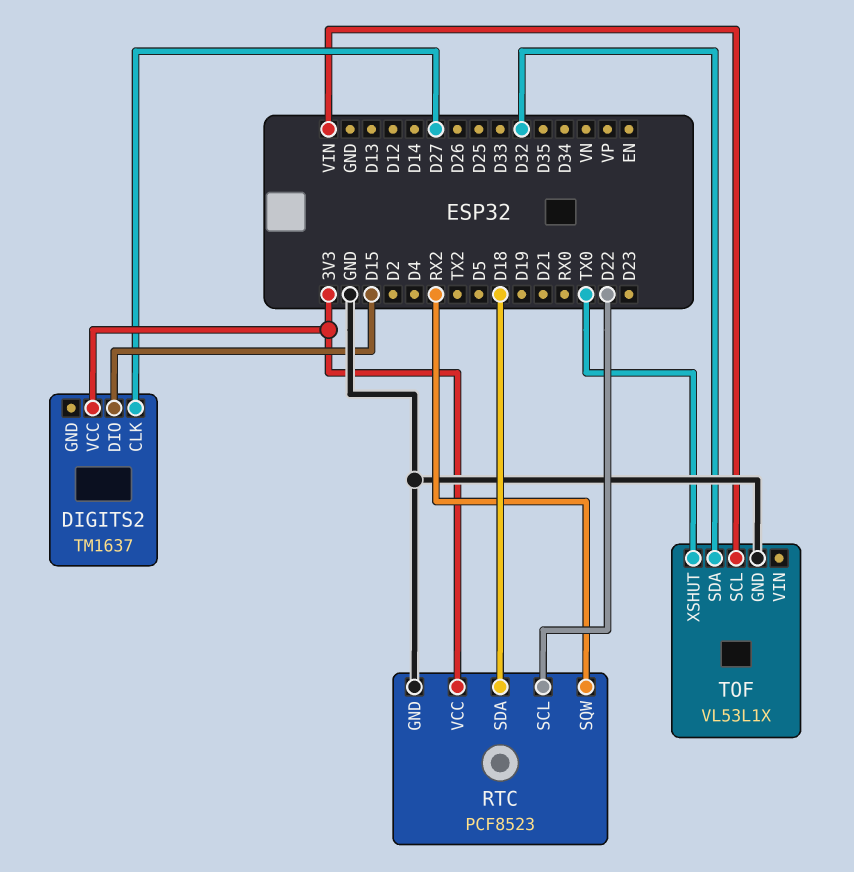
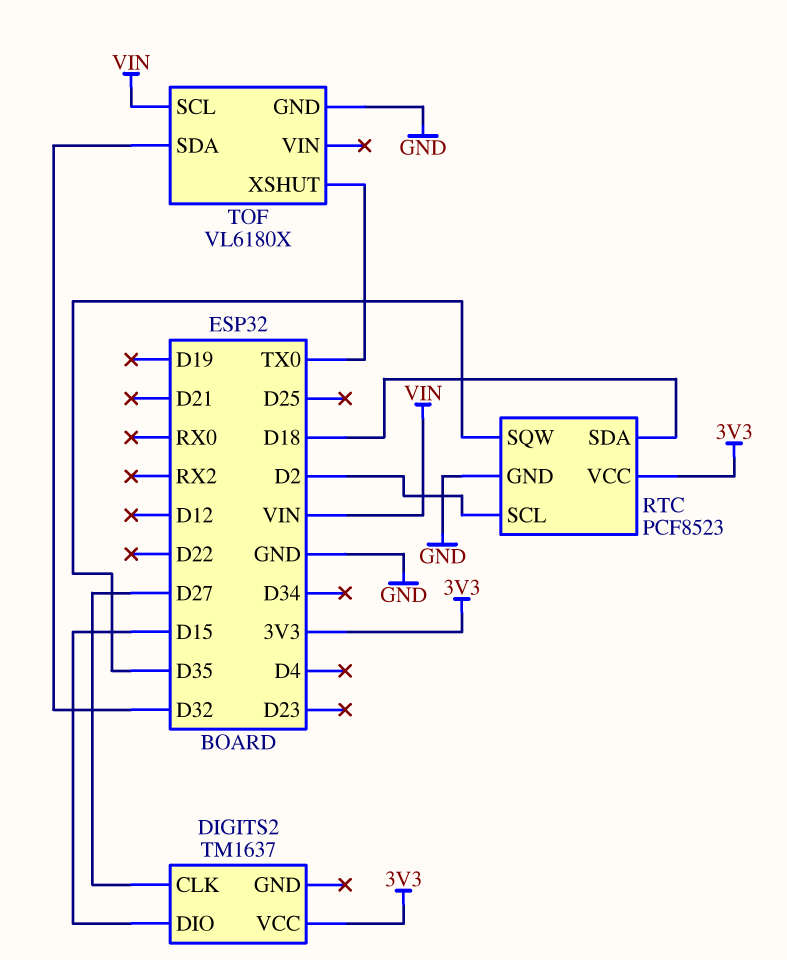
RTC pin SCL: D22 -> D2
RTC pin SQW: RX2 -> D35
TOF: VL53L1X -> VL6180X

